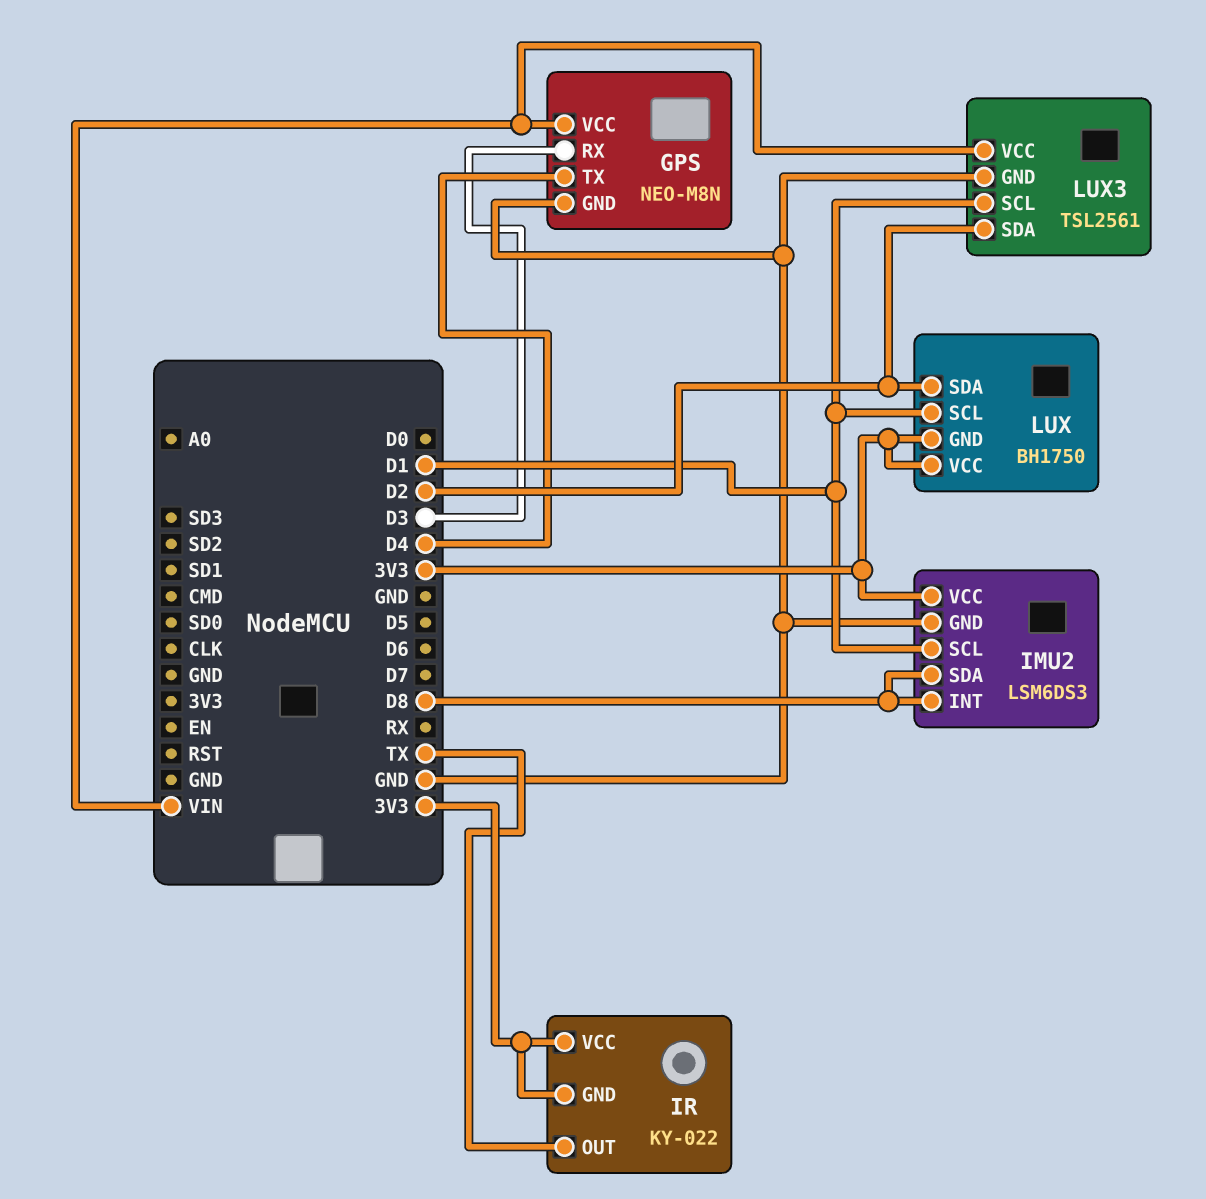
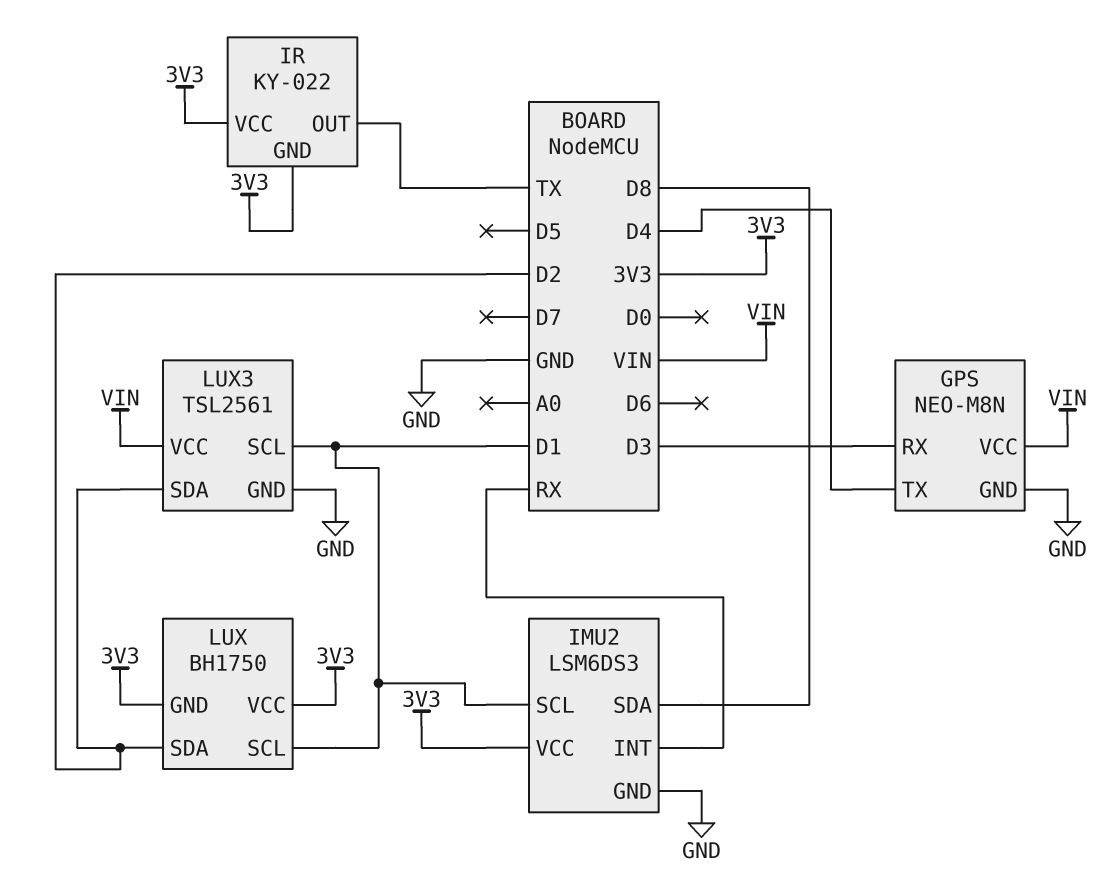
IMU2 pin INT: D8 -> RX

